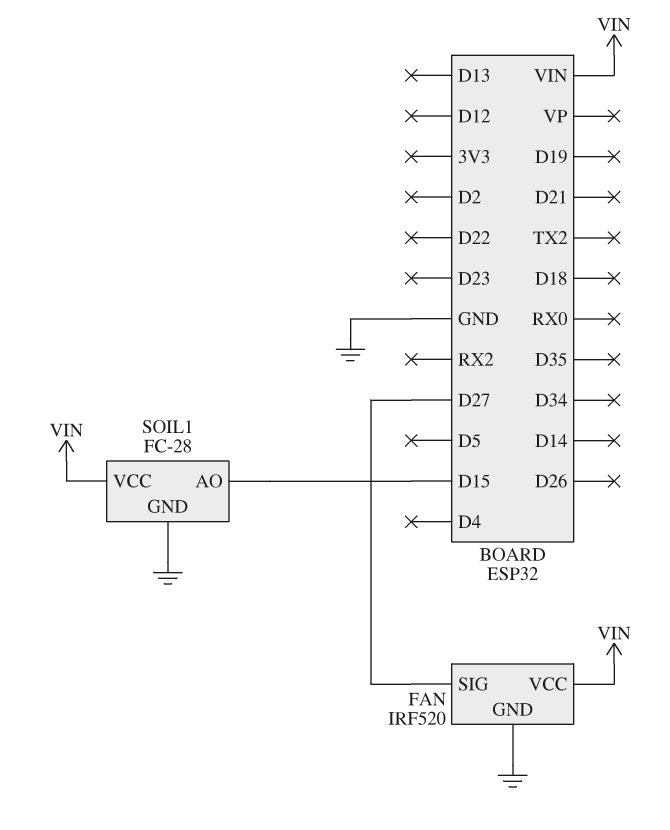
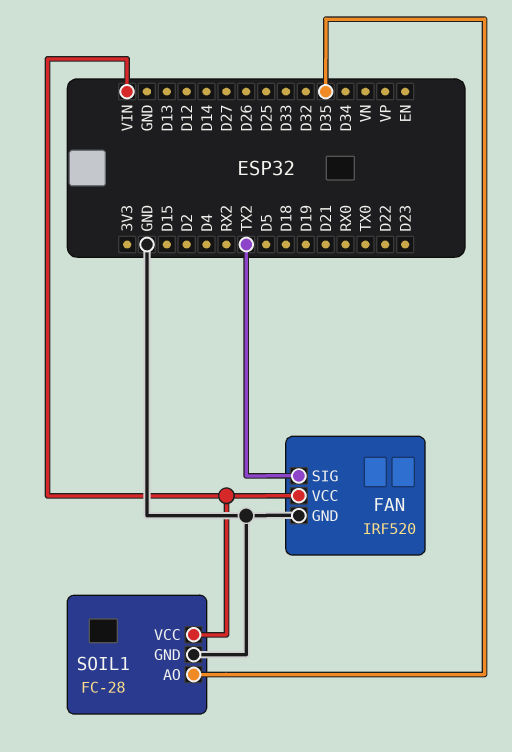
FAN pin SIG: D27 -> TX2
SOIL1 pin AO: D15 -> D35

